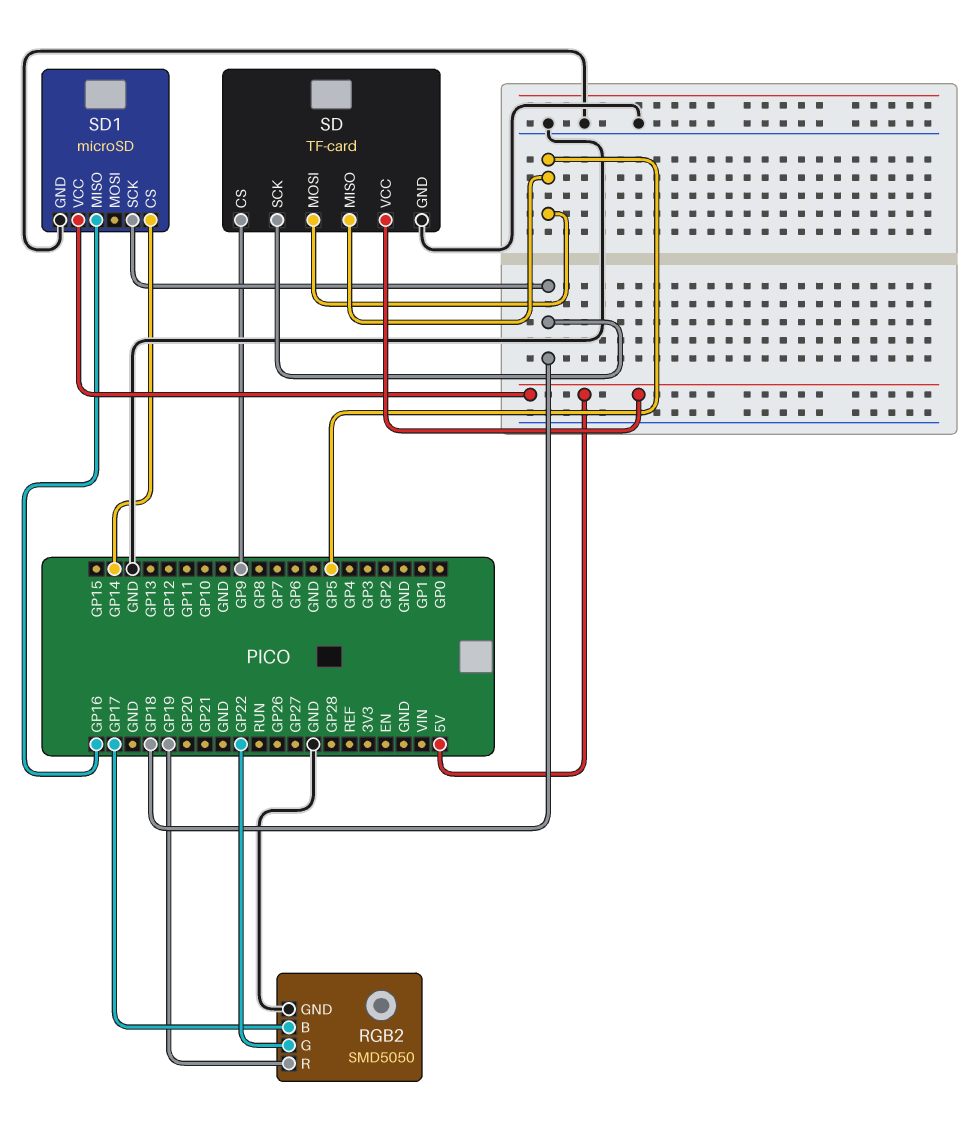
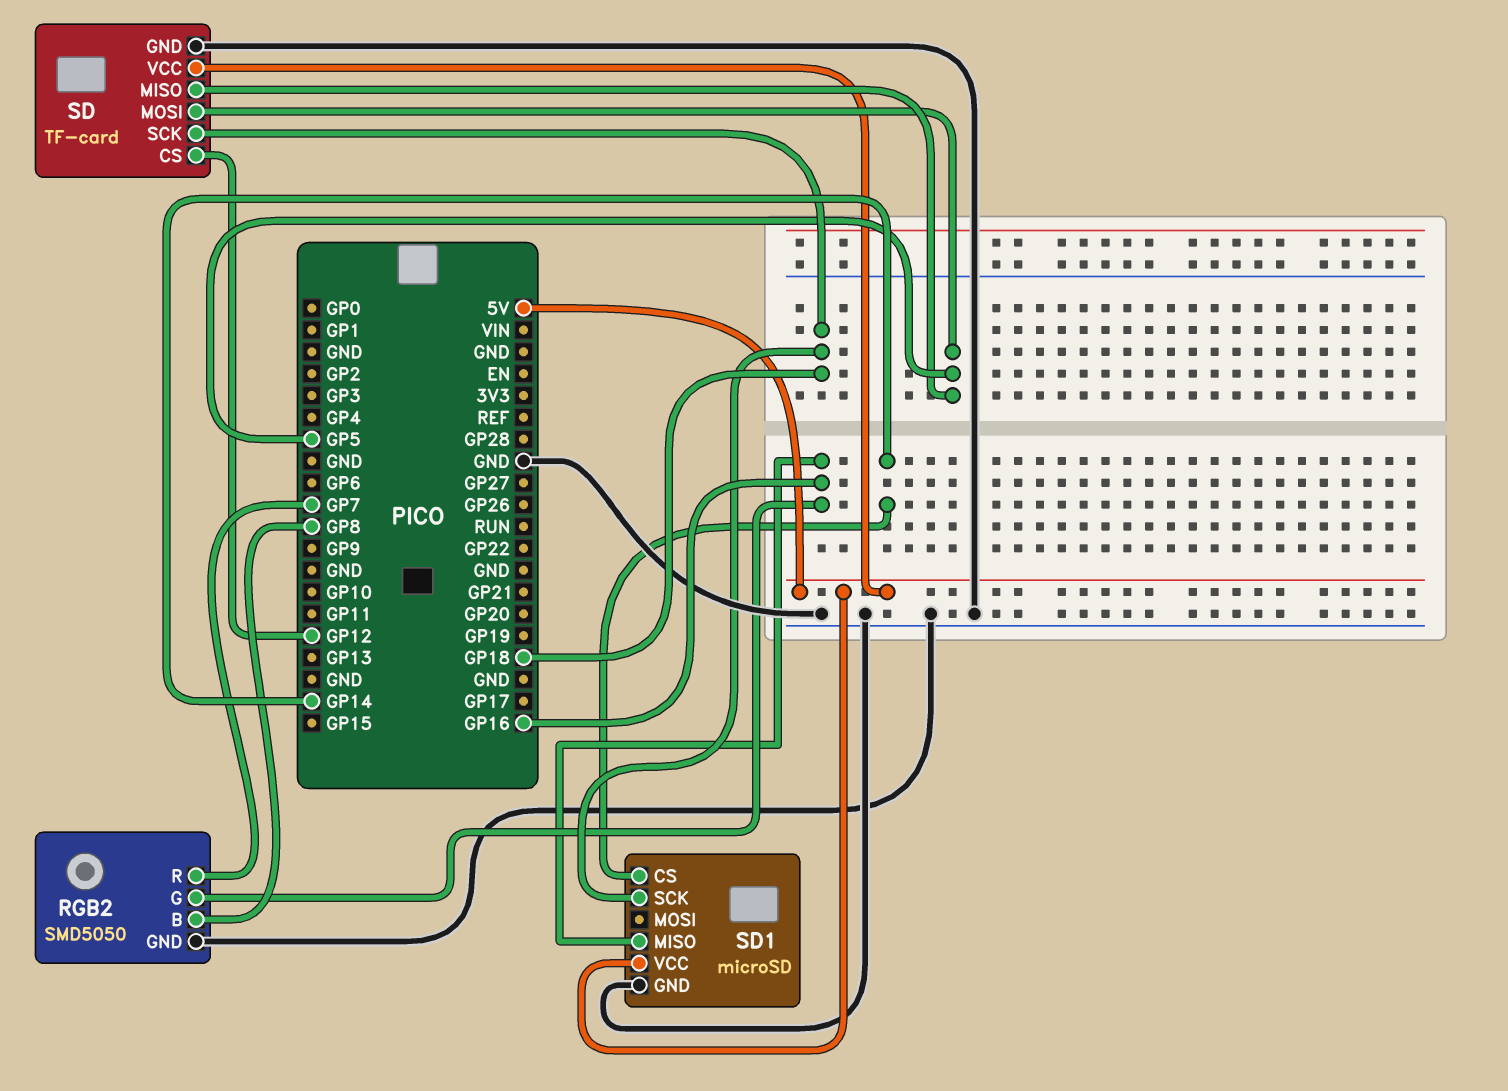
RGB2 pin B: GP17 -> GP8
RGB2 pin G: GP22 -> GP16
RGB2 pin R: GP19 -> GP7
SD pin CS: GP9 -> GP12

